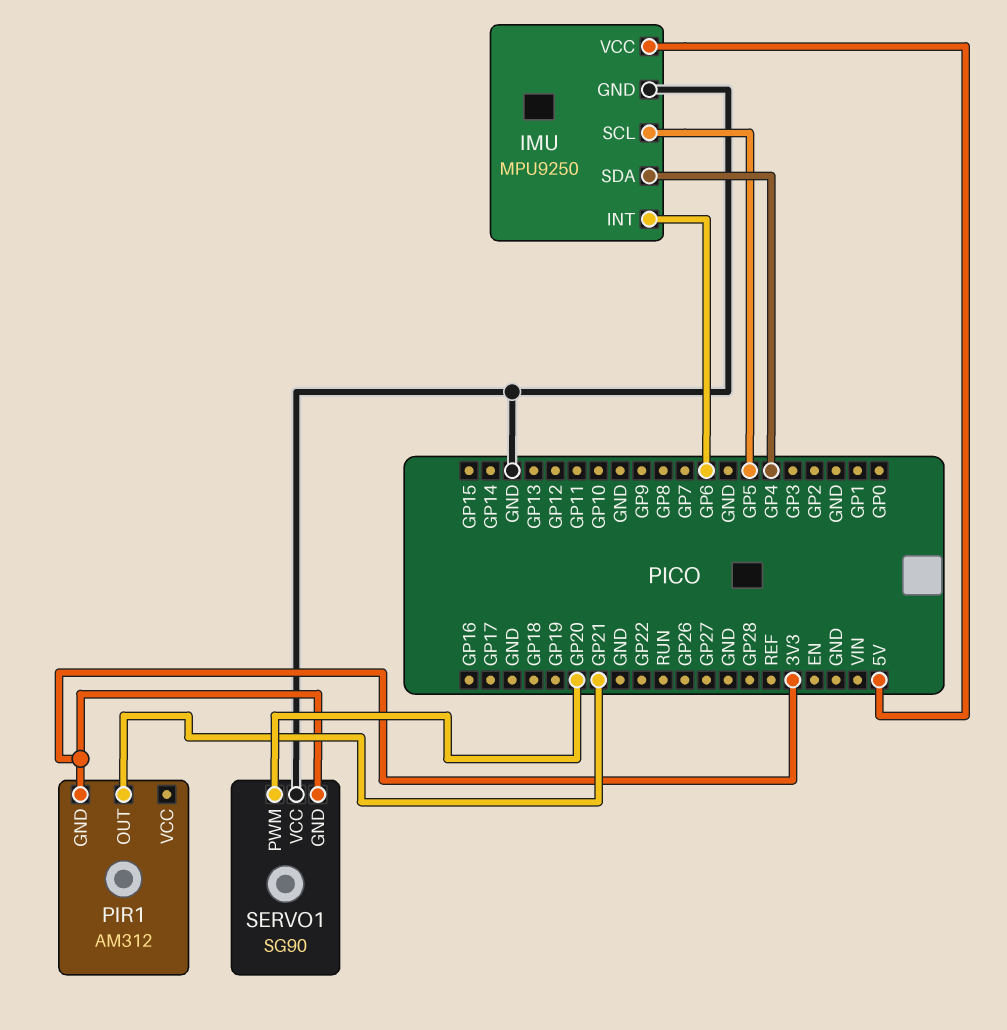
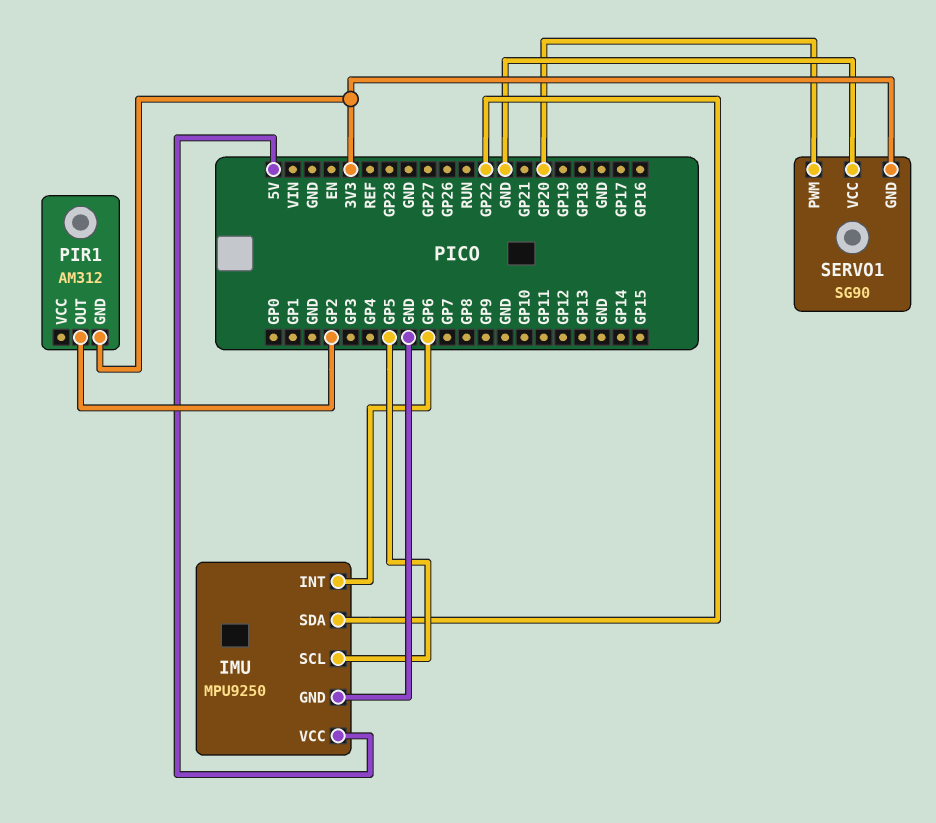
IMU pin SDA: GP4 -> GP22
PIR1 pin OUT: GP21 -> GP2

